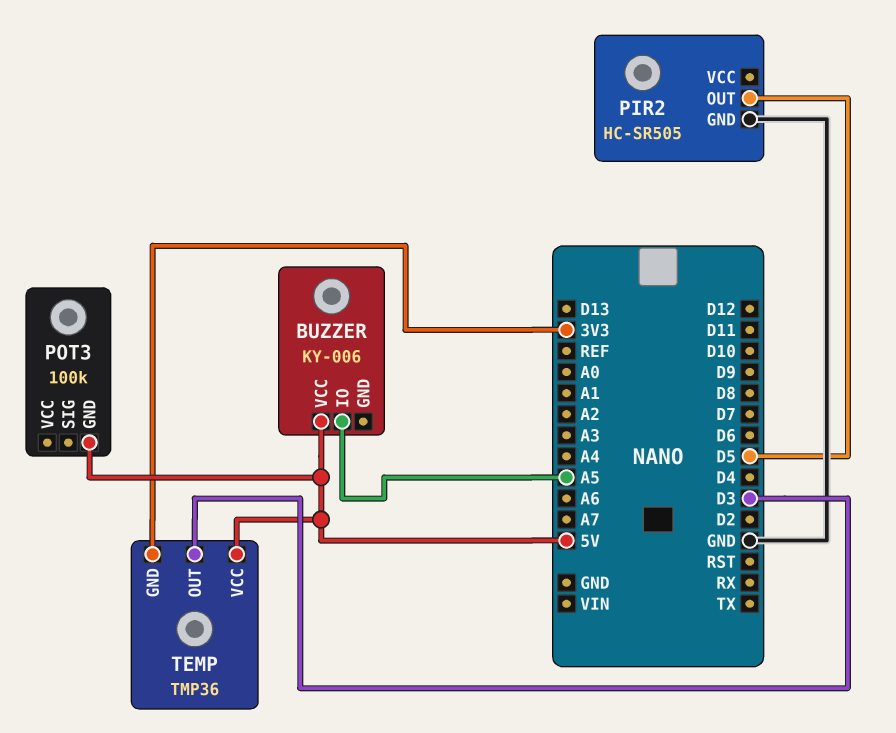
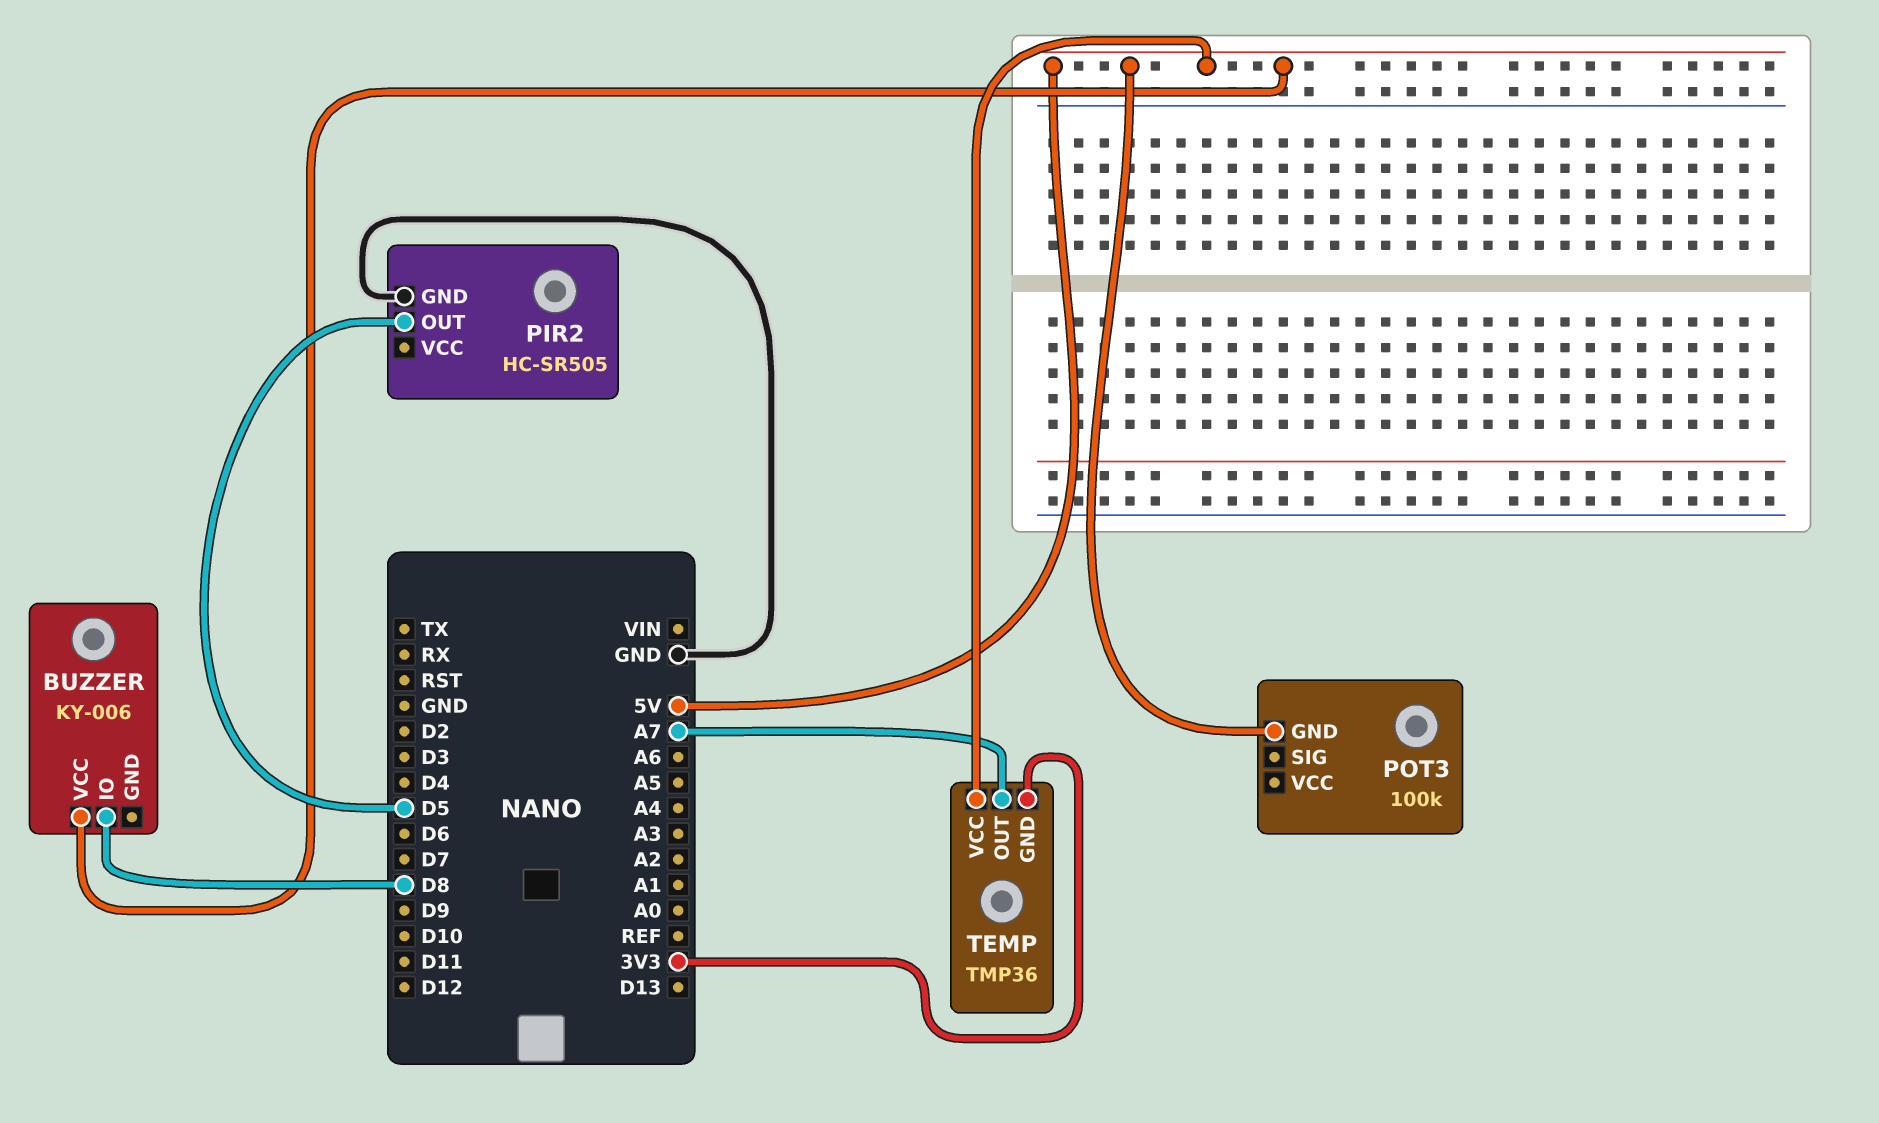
BUZZER pin IO: A5 -> D8
TEMP pin OUT: D3 -> A7

